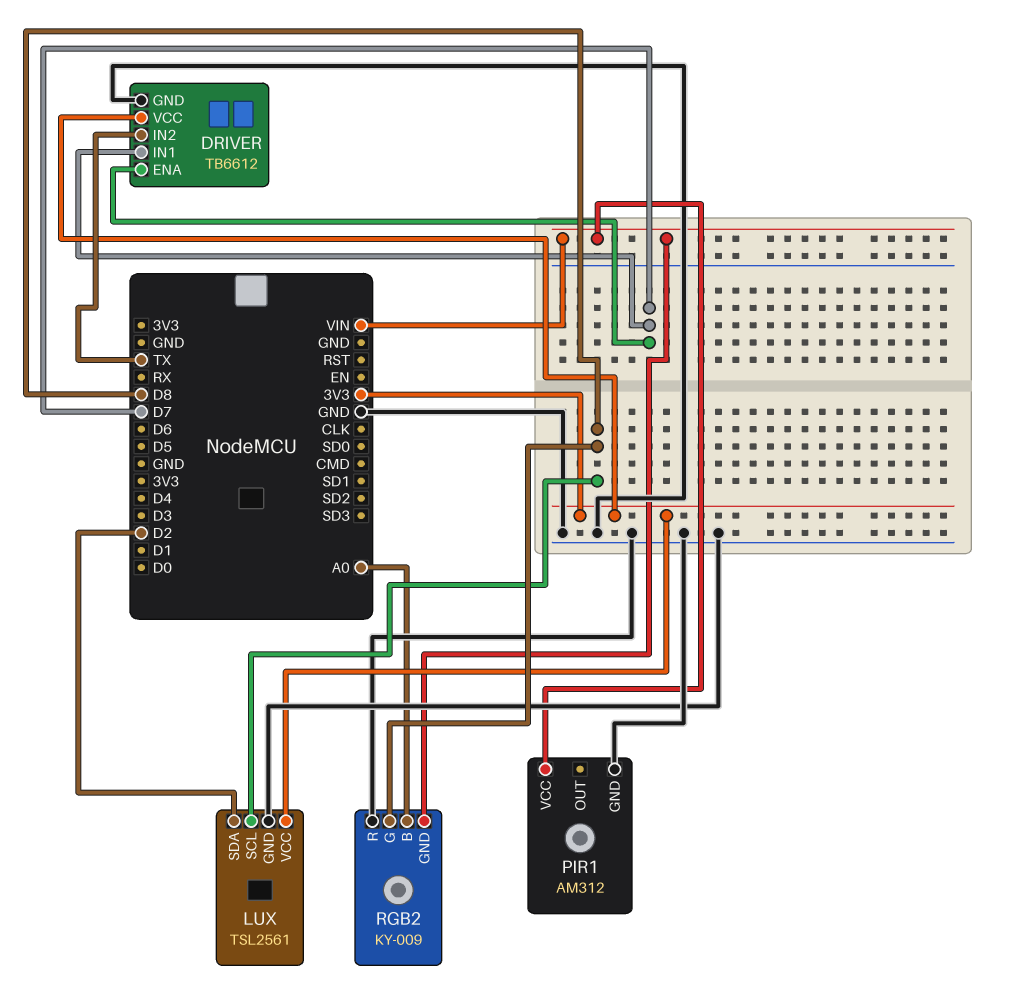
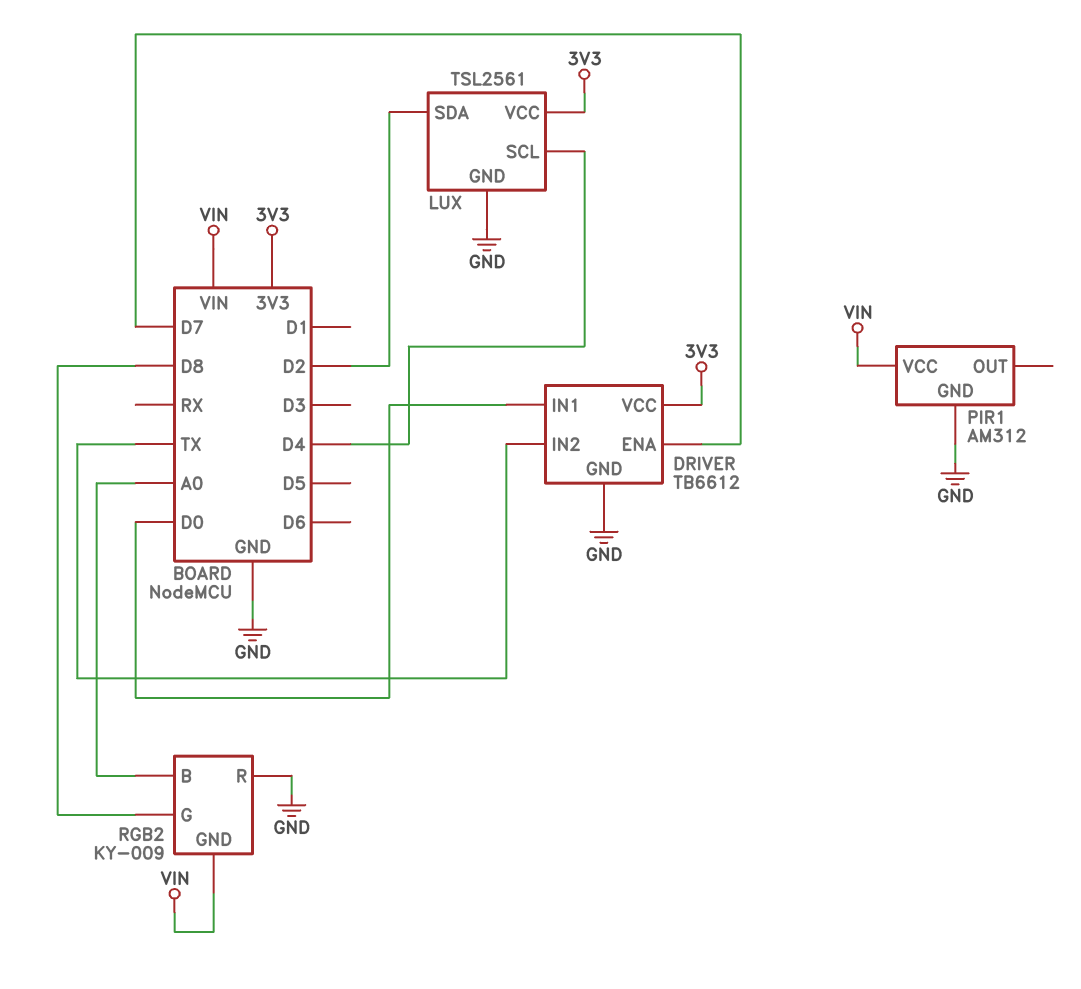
DRIVER pin IN1: D7 -> D0
LUX pin SCL: D8 -> D4

